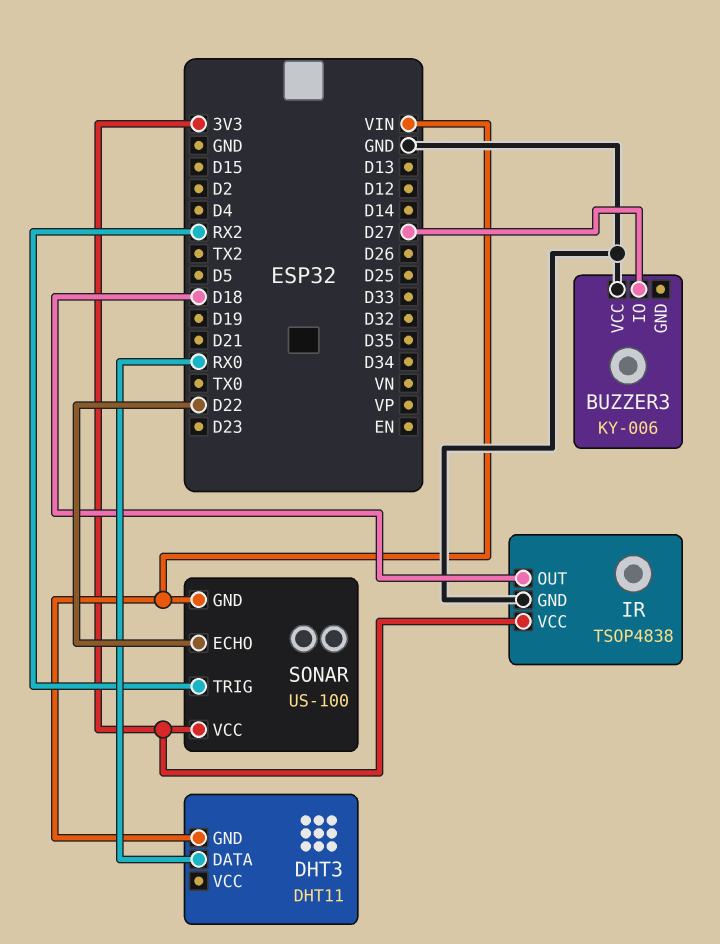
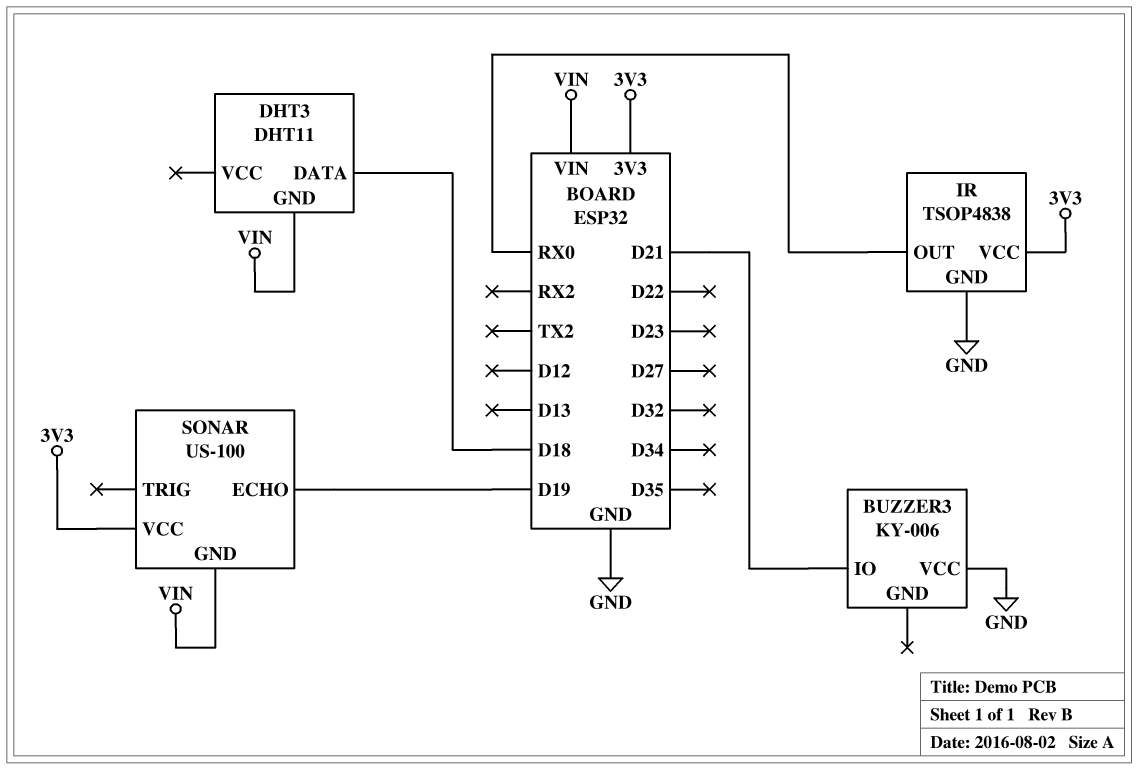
BUZZER3 pin IO: D27 -> D21
DHT3 pin DATA: RX0 -> D18
IR pin OUT: D18 -> RX0
SONAR pin ECHO: D22 -> D19
SONAR pin TRIG: RX2 -> none

